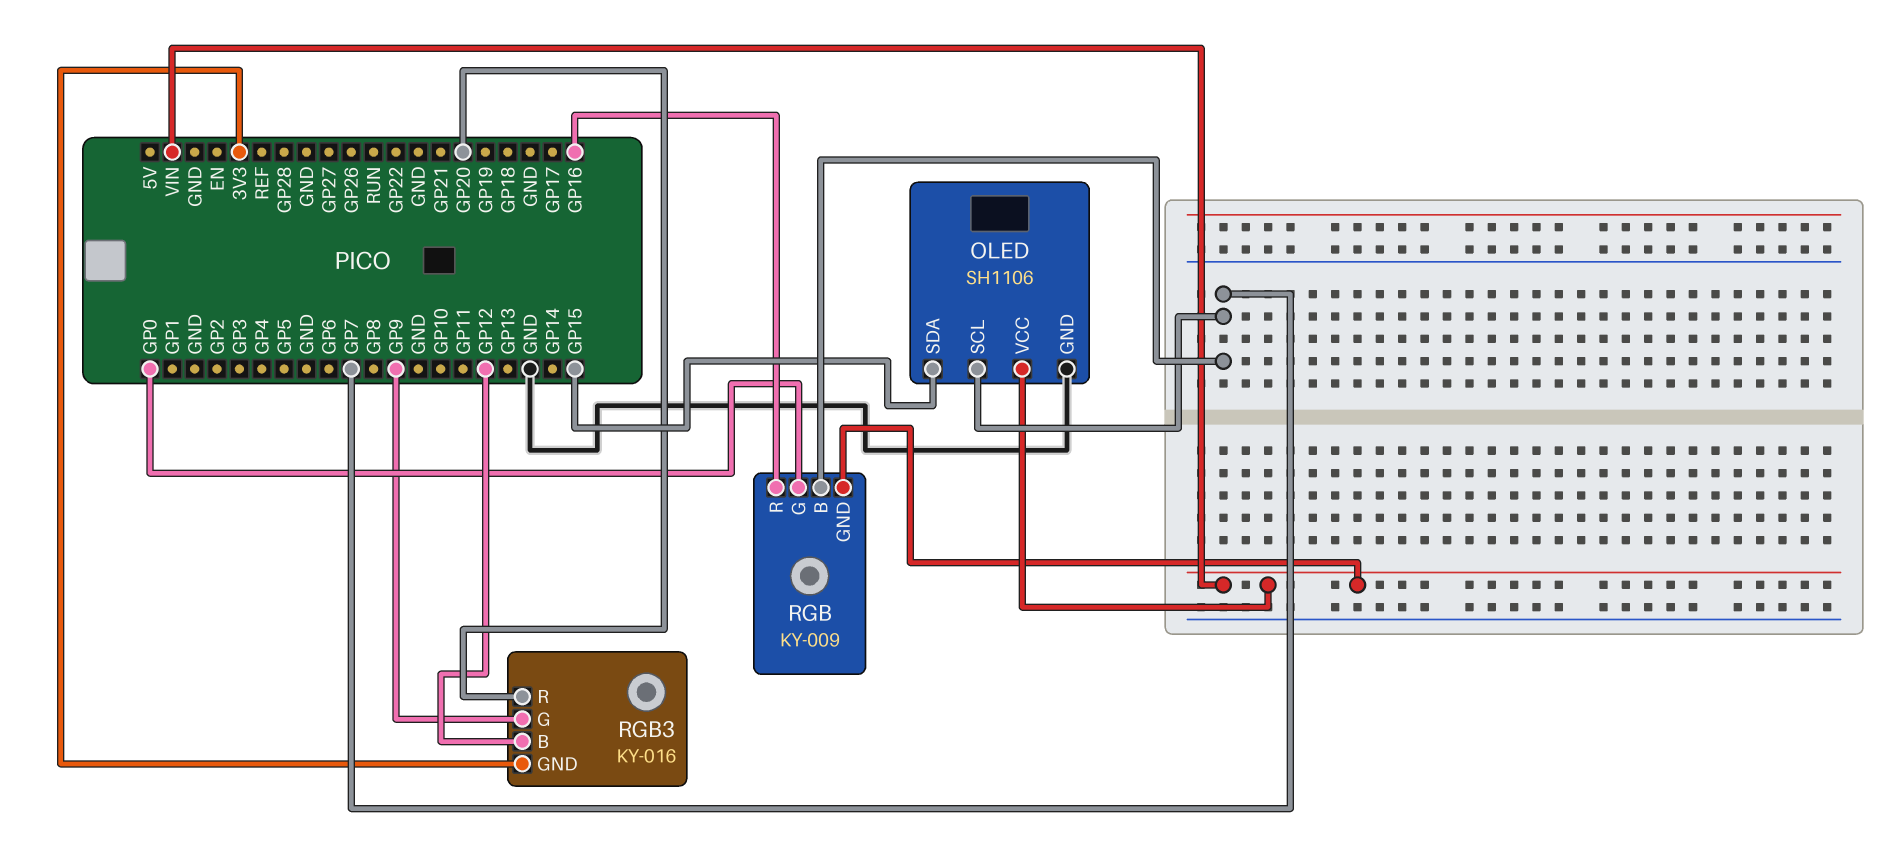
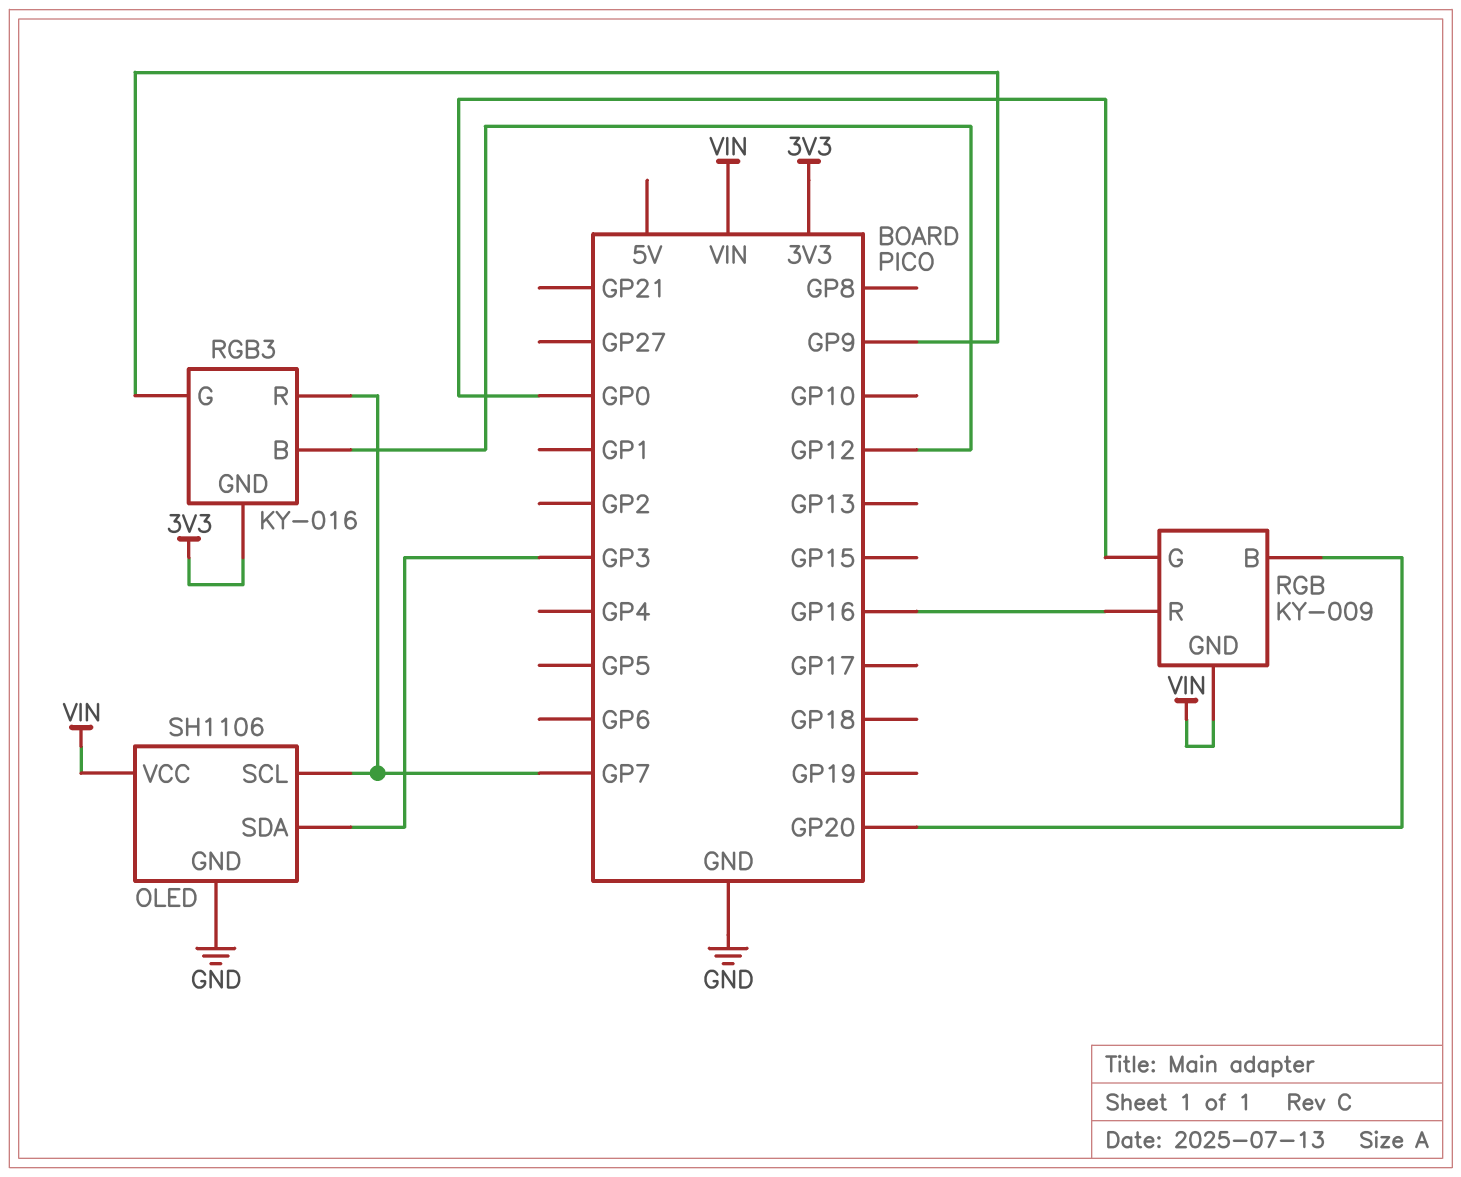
OLED pin SDA: GP15 -> GP3
RGB pin B: GP7 -> GP20
RGB3 pin R: GP20 -> GP7

